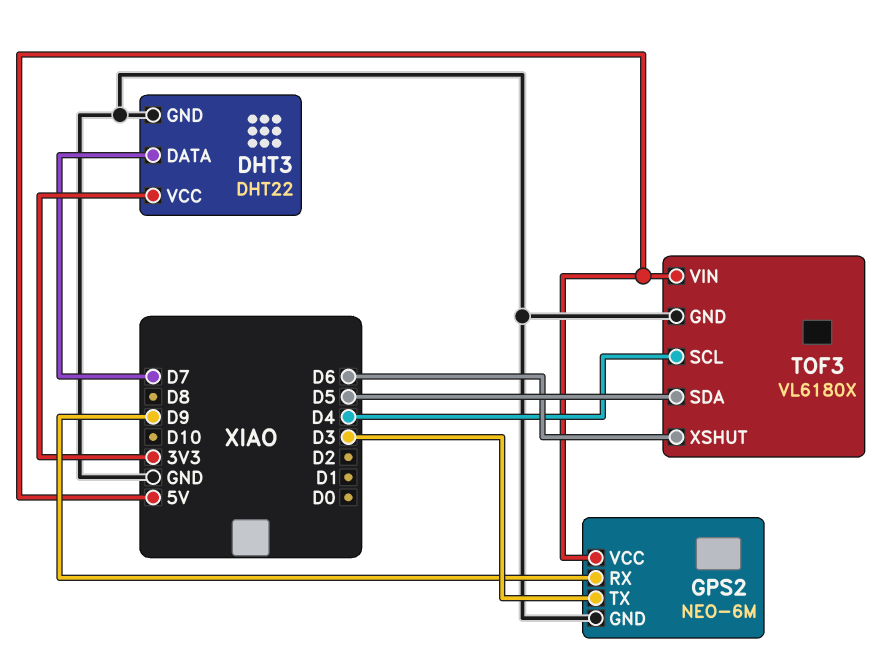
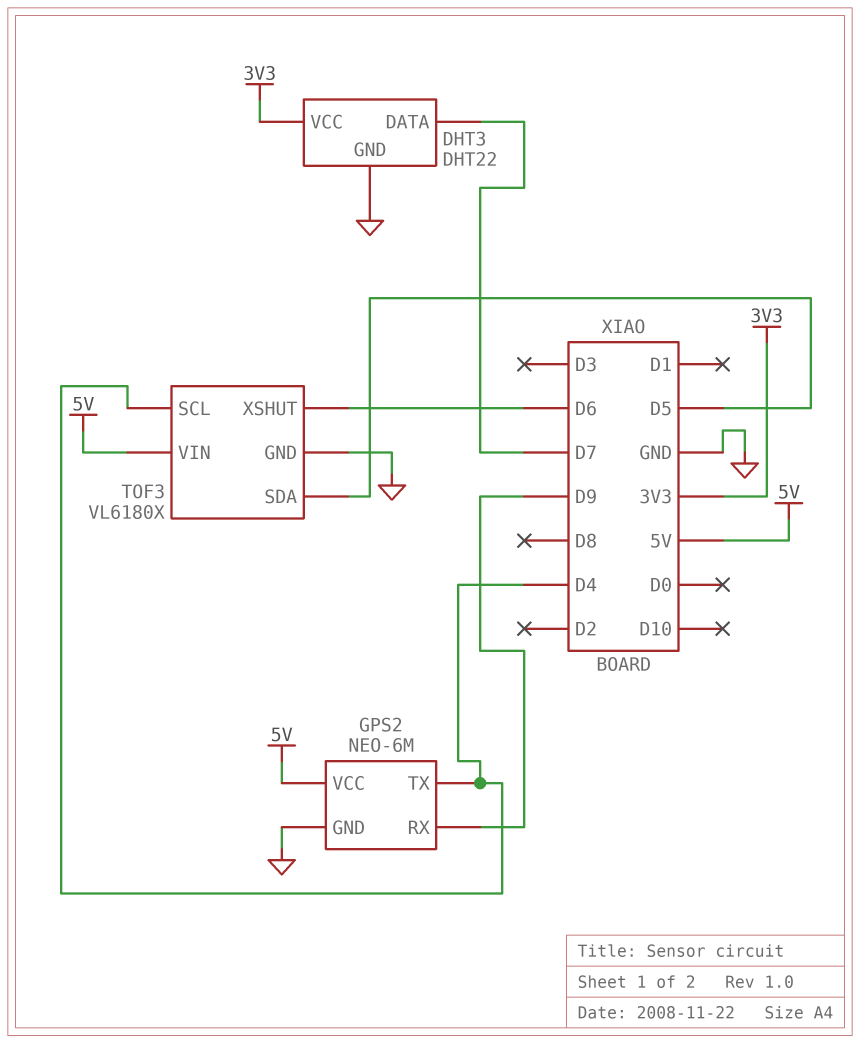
GPS2 pin TX: D3 -> D4

